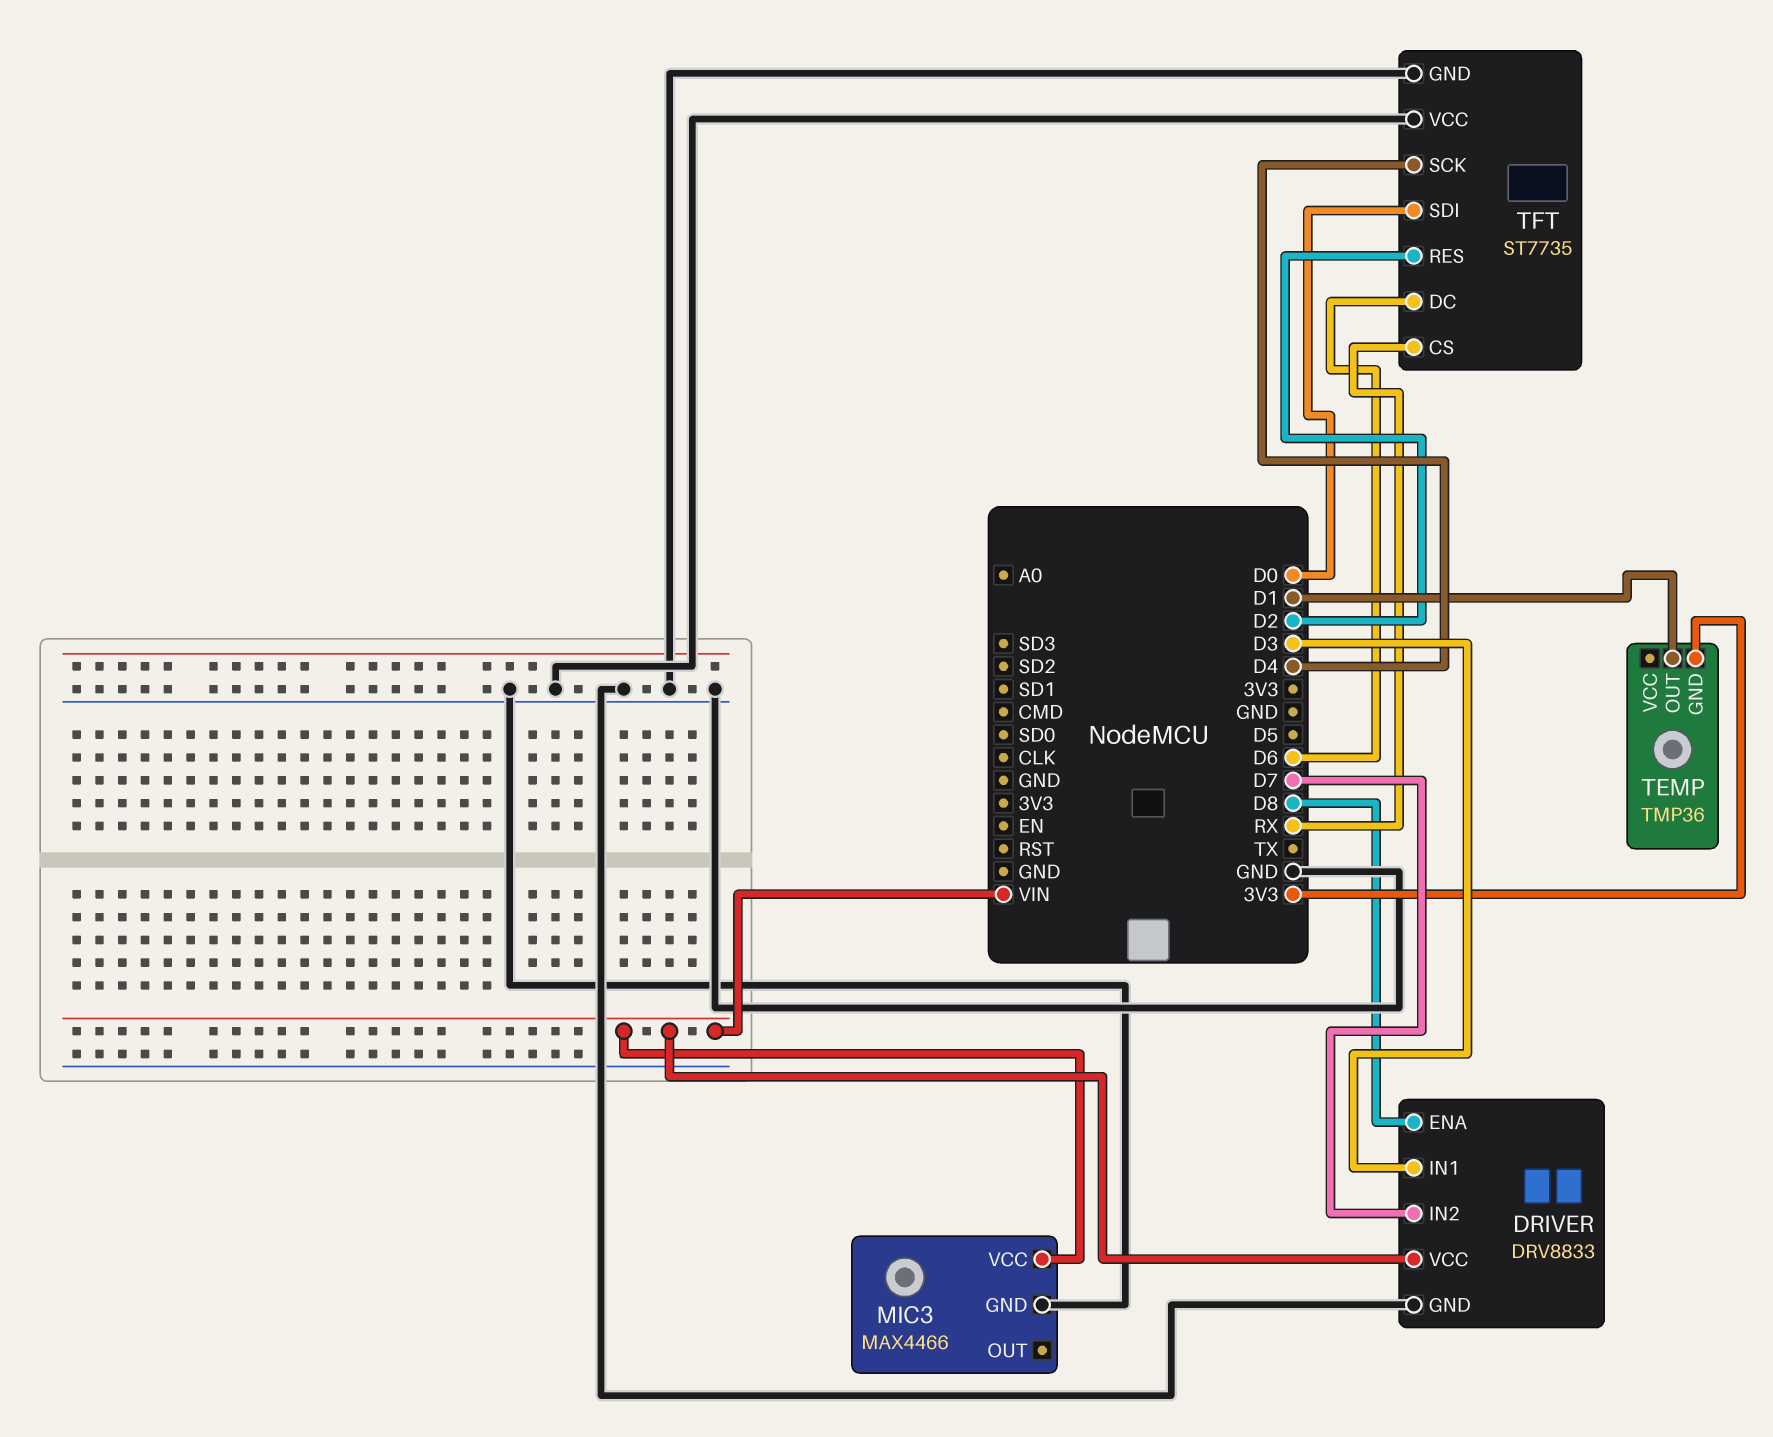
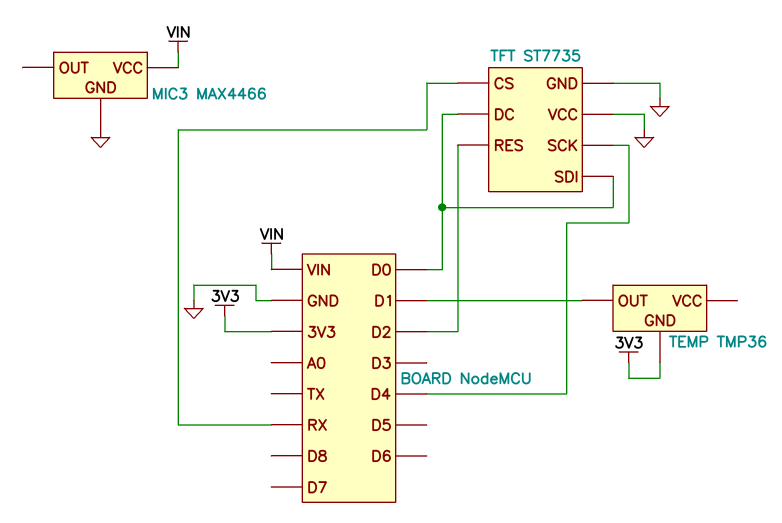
DRIVER: DRV8833 -> none
DRIVER pin ENA: D8 -> none
DRIVER pin GND: GND -> none
DRIVER pin IN1: D3 -> none
DRIVER pin IN2: D7 -> none
DRIVER pin VCC: VIN -> none
TFT pin DC: D6 -> D0

